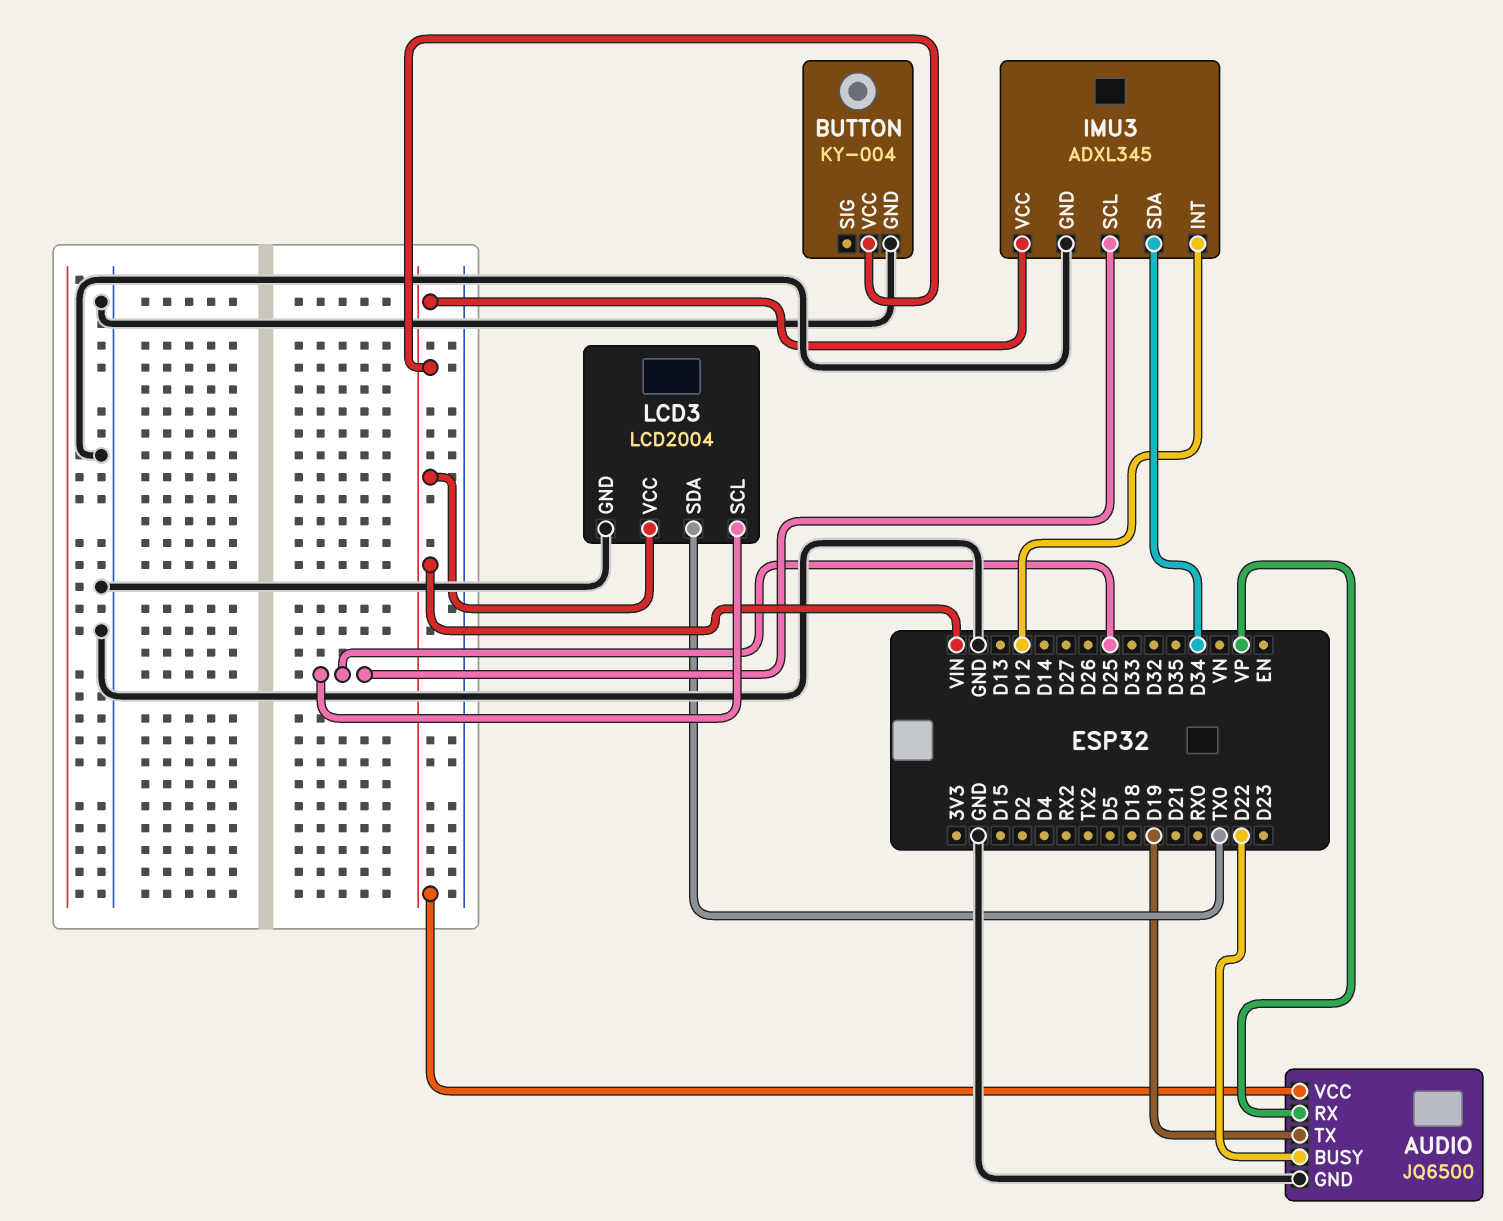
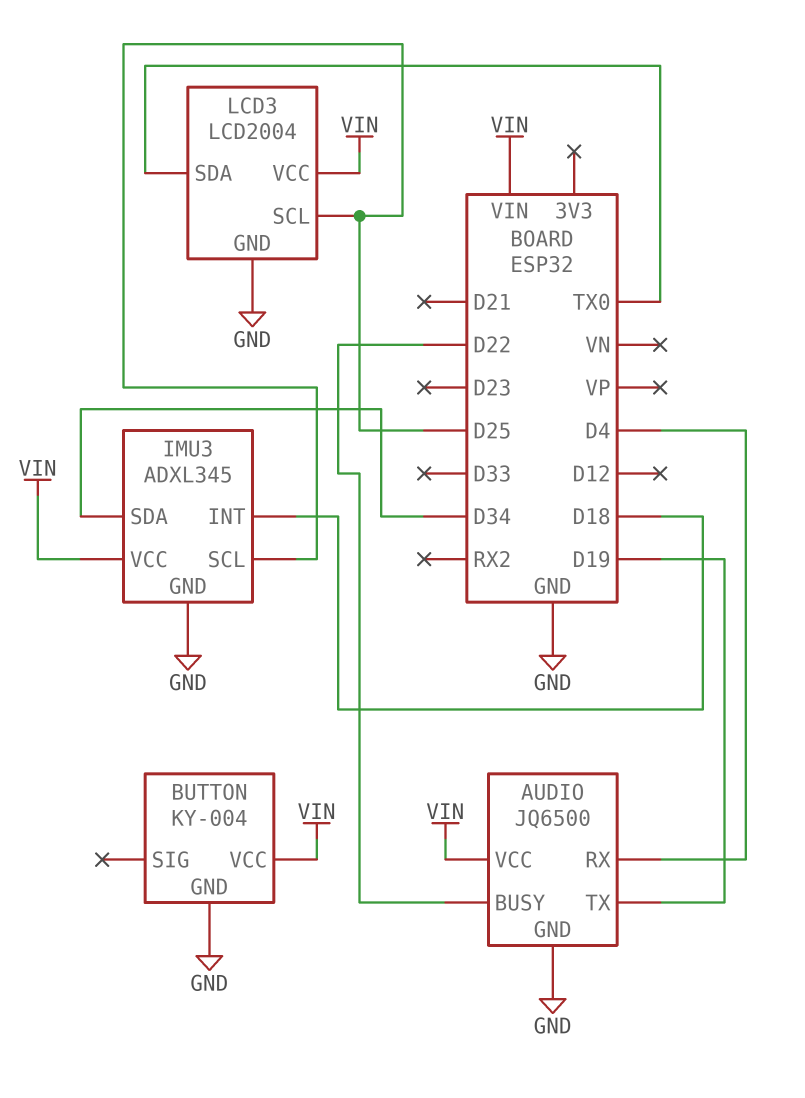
AUDIO pin RX: VP -> D4
IMU3 pin INT: D12 -> D18

